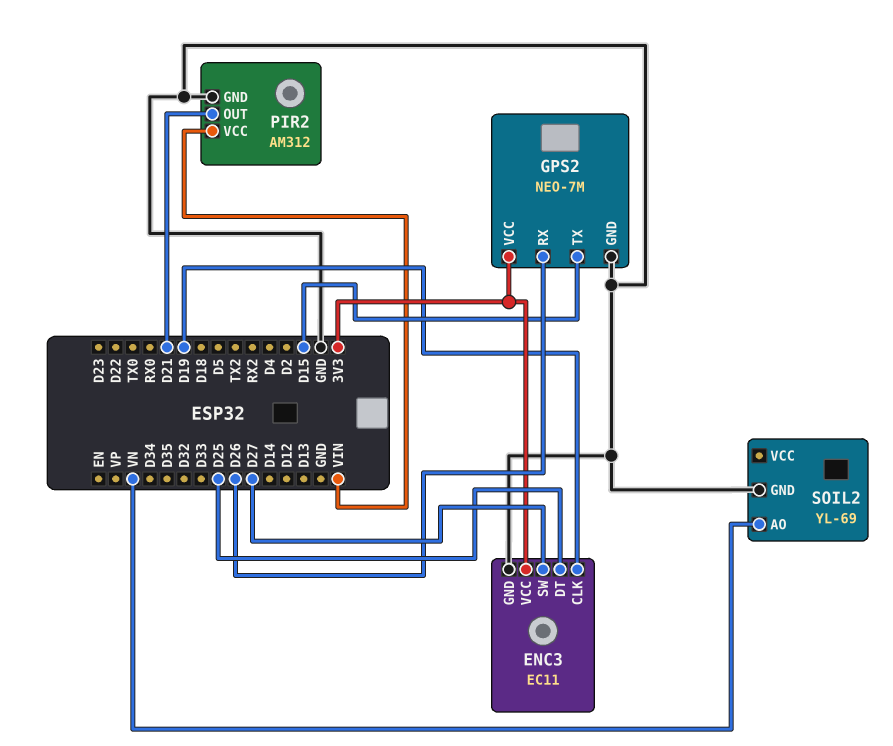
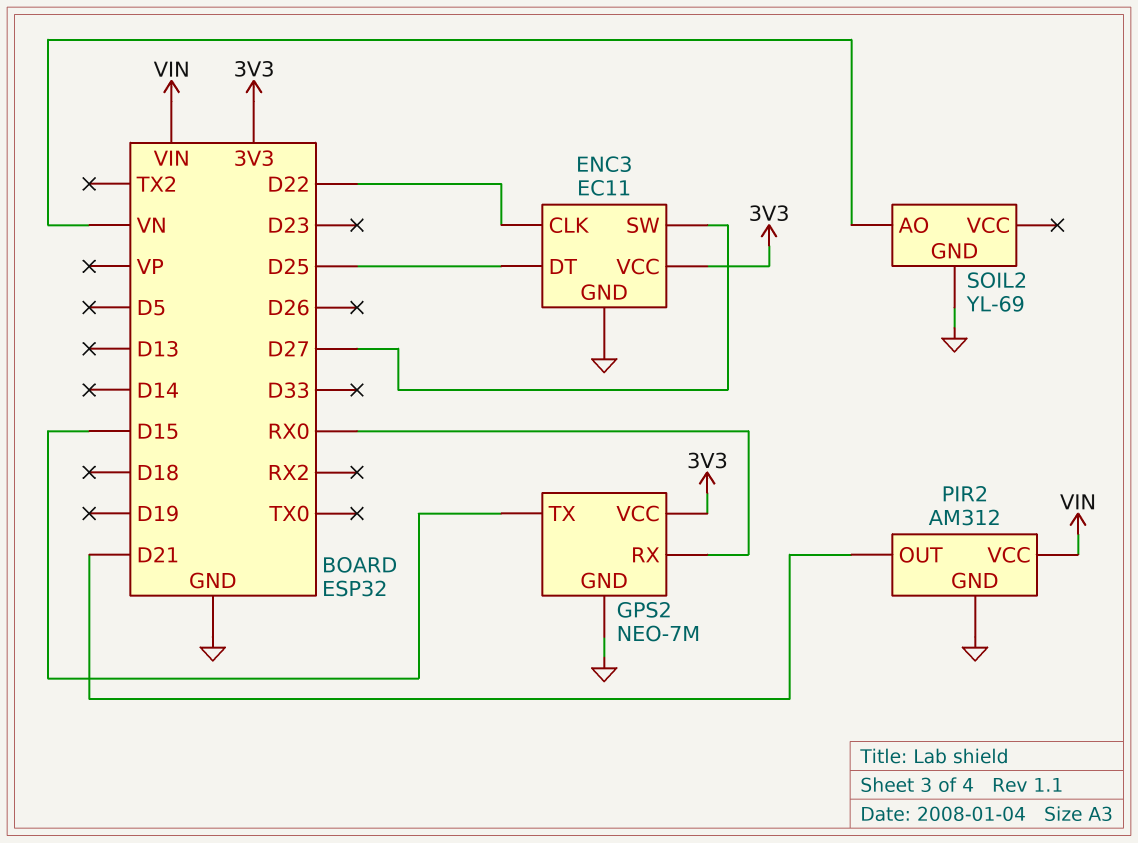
ENC3 pin CLK: D19 -> D22
GPS2 pin RX: D26 -> RX0

